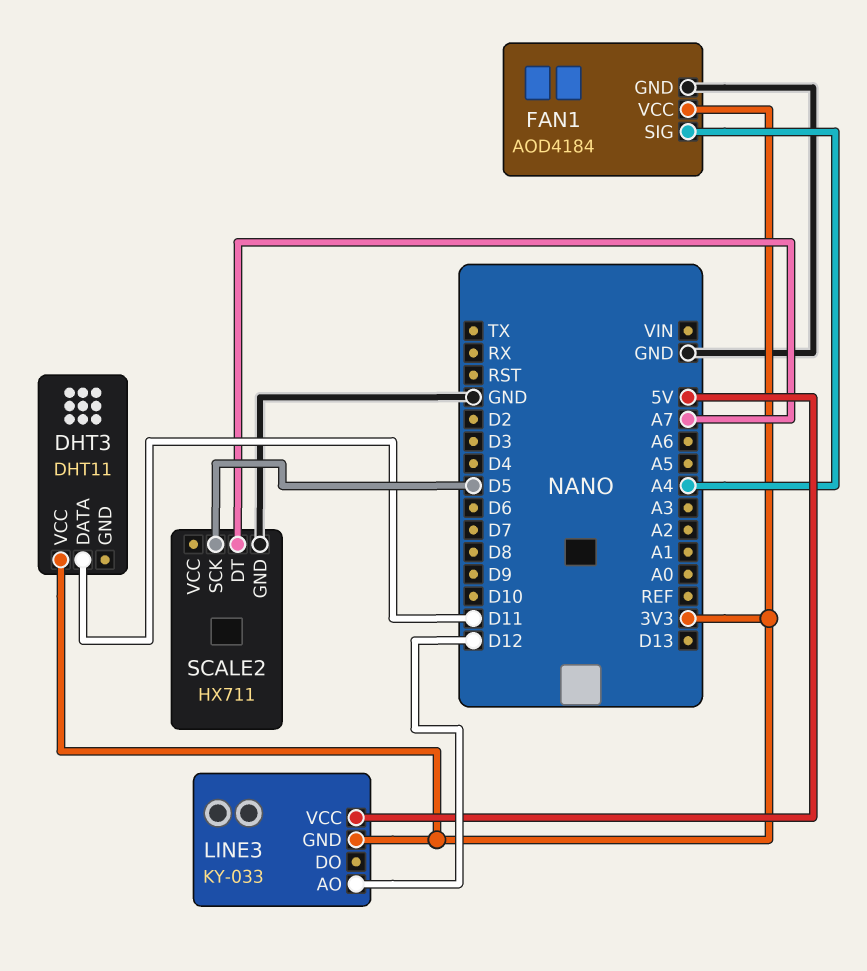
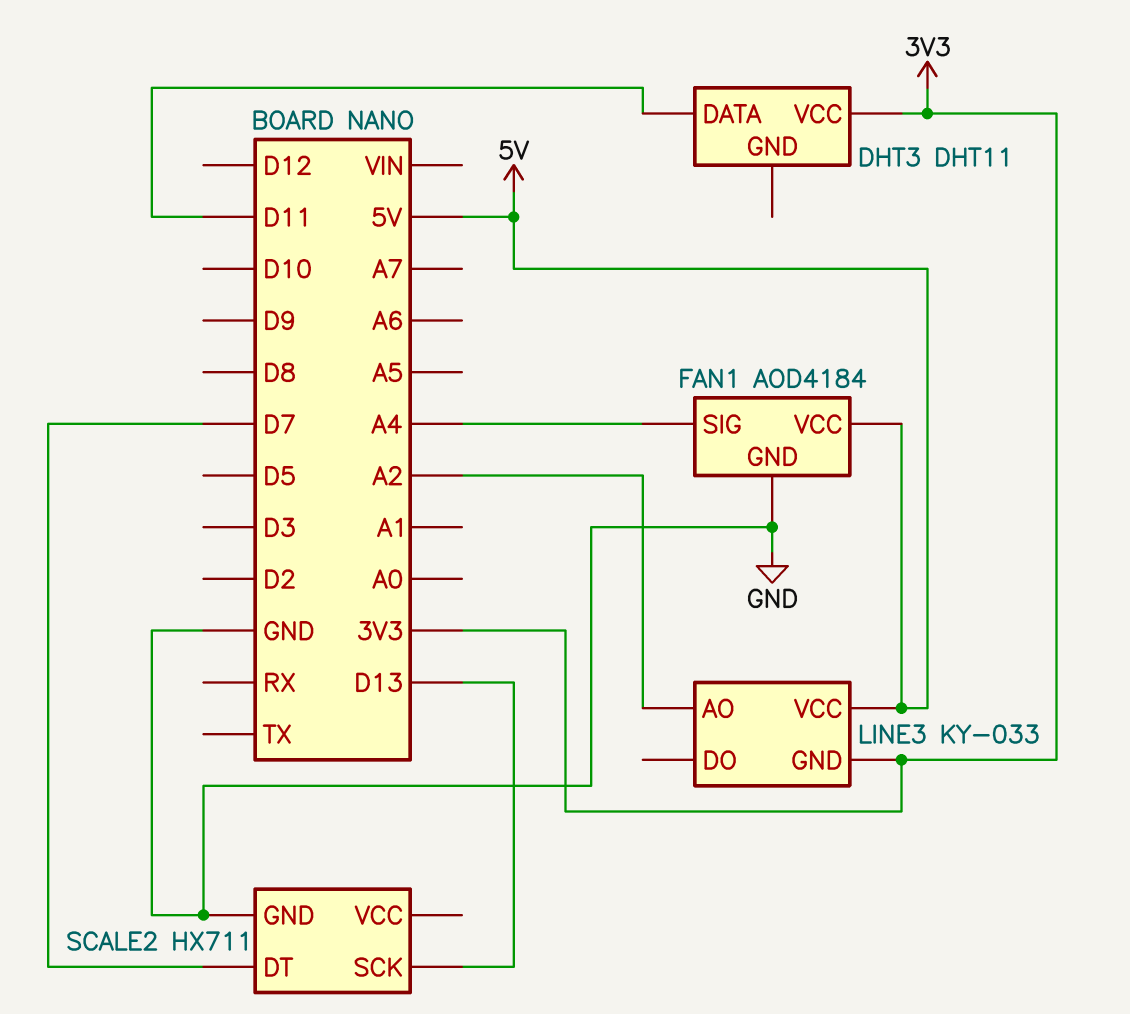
FAN1 pin VCC: 3V3 -> 5V
LINE3 pin AO: D12 -> A2
SCALE2 pin DT: A7 -> D7
SCALE2 pin SCK: D5 -> D13

